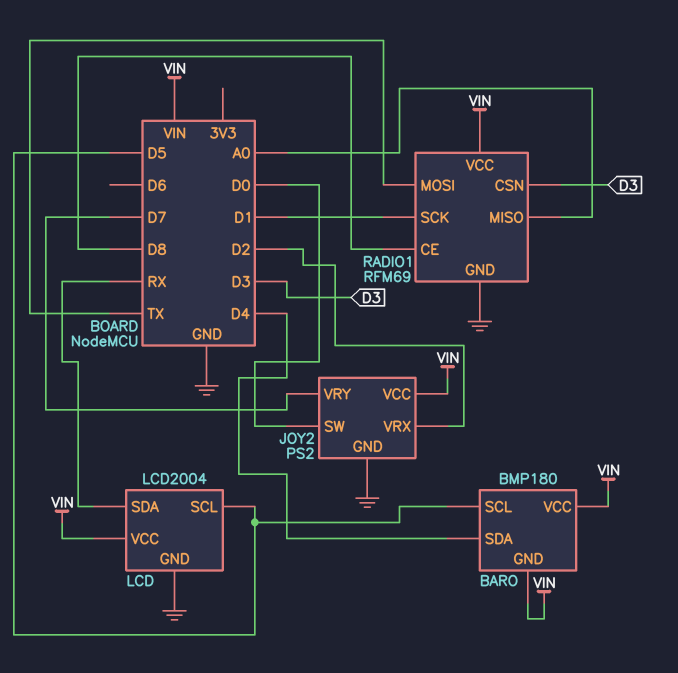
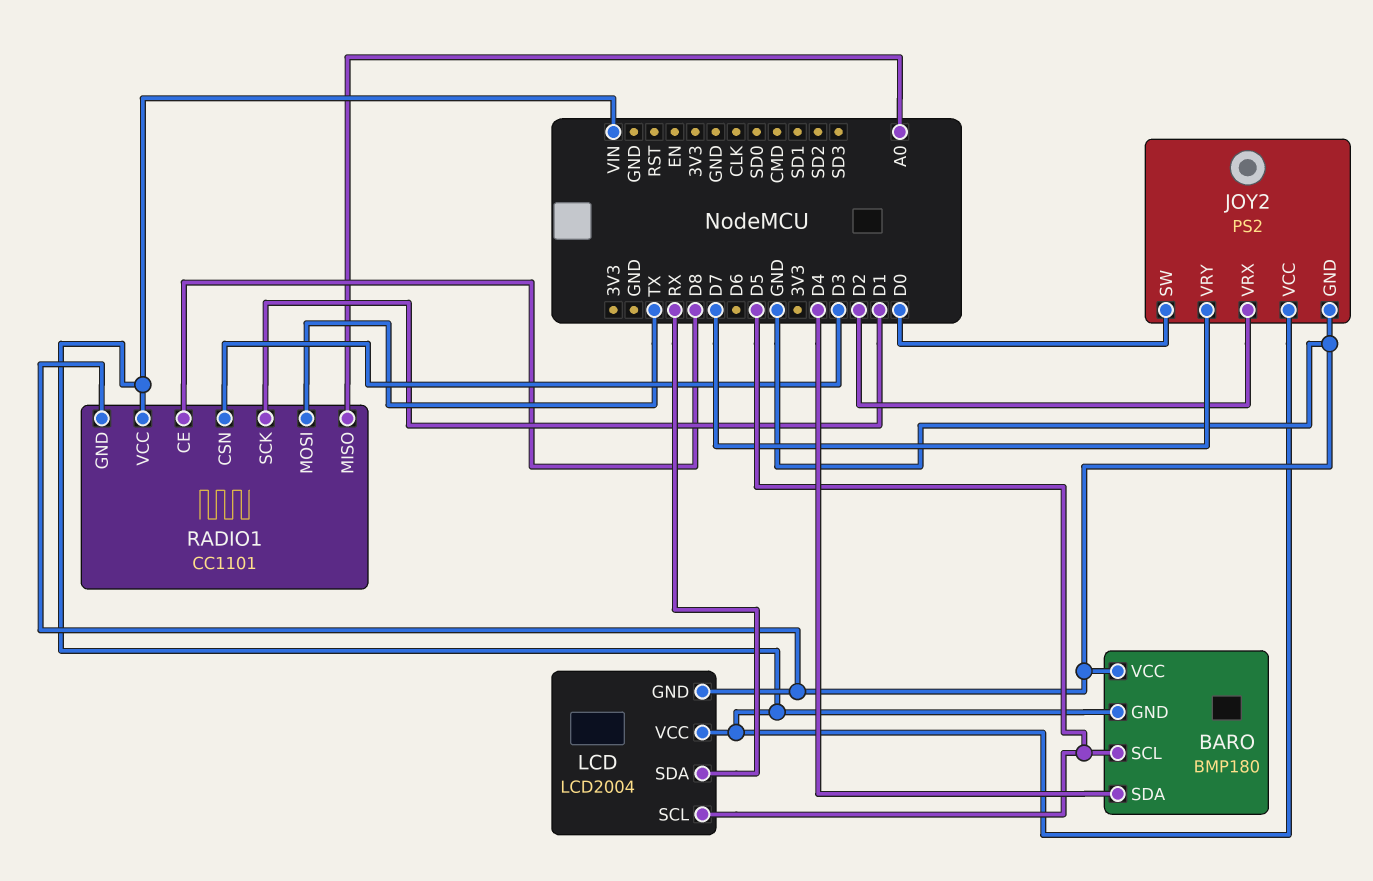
BARO pin VCC: VIN -> GND
RADIO1: RFM69 -> CC1101

